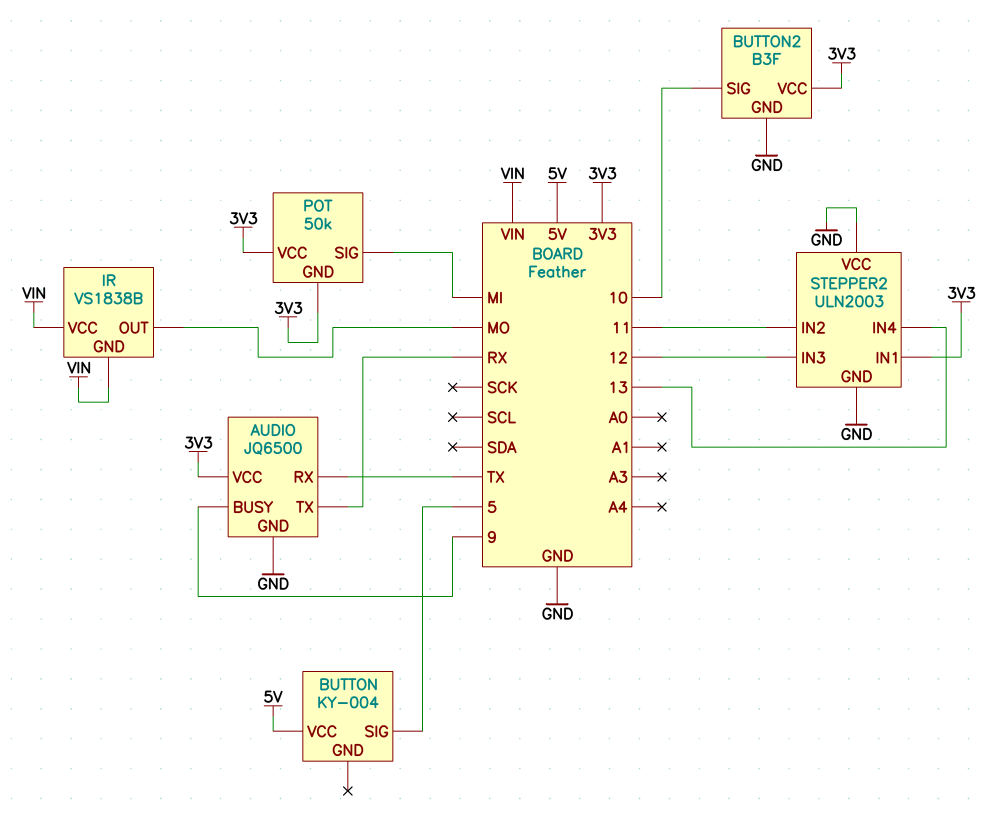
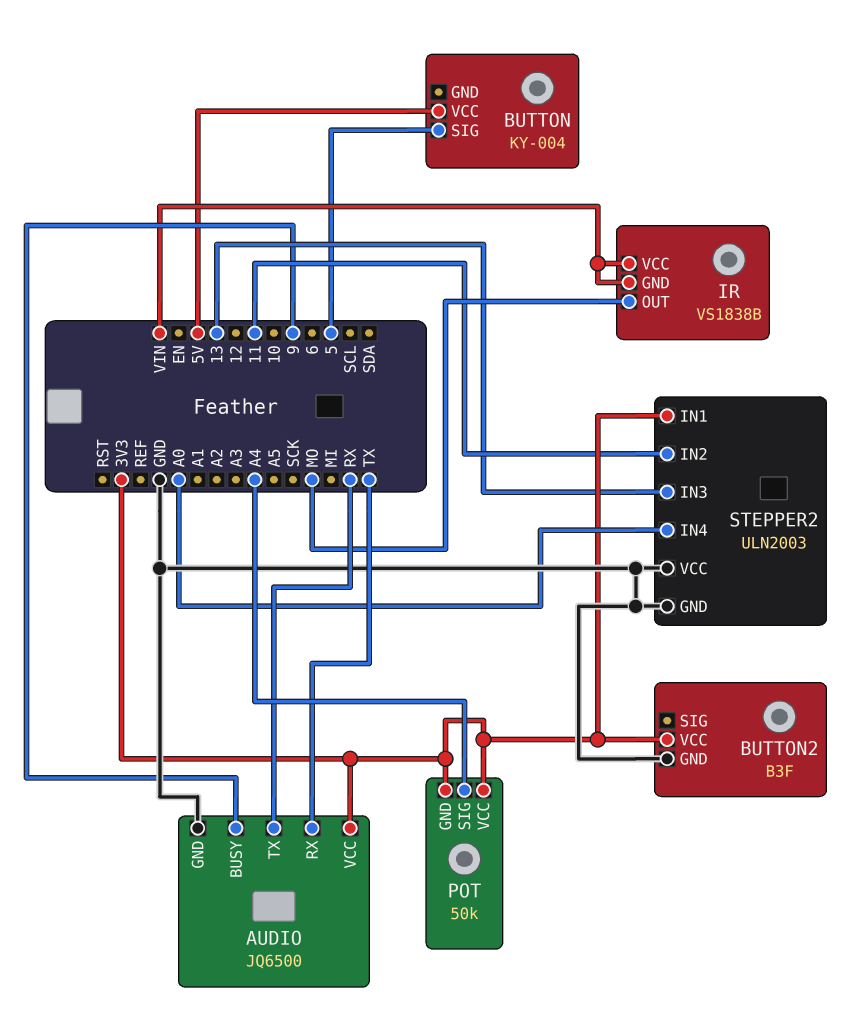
BUTTON2 pin SIG: 10 -> none
POT pin SIG: MI -> A4
STEPPER2 pin IN3: 12 -> 13
STEPPER2 pin IN4: 13 -> A0

